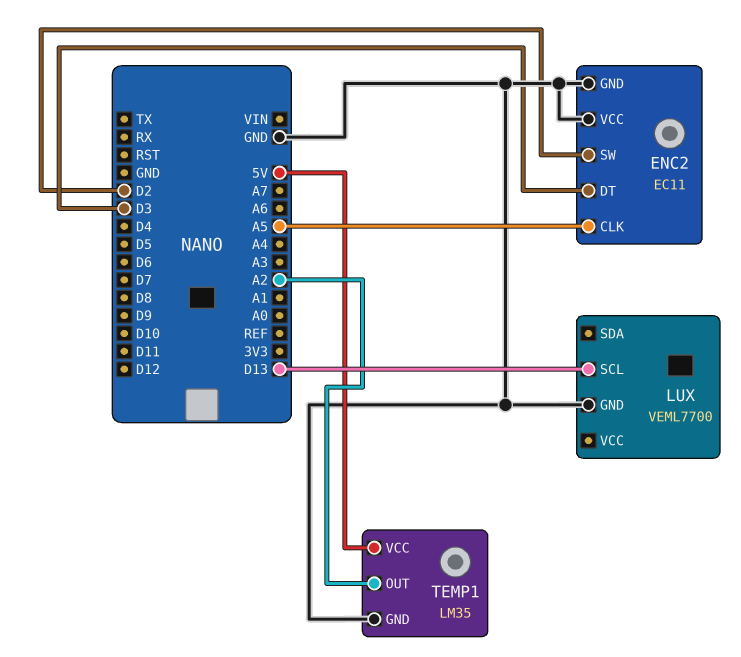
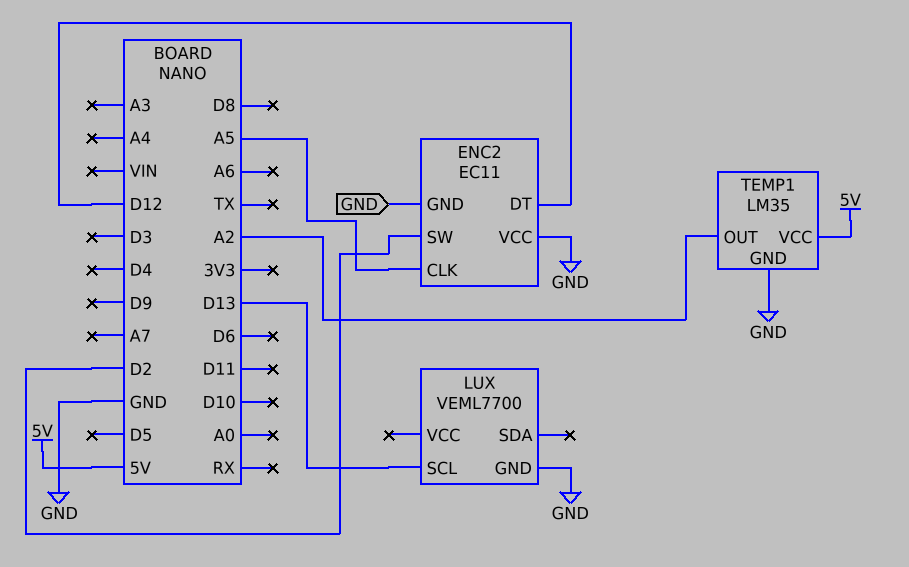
ENC2 pin DT: D3 -> D12

